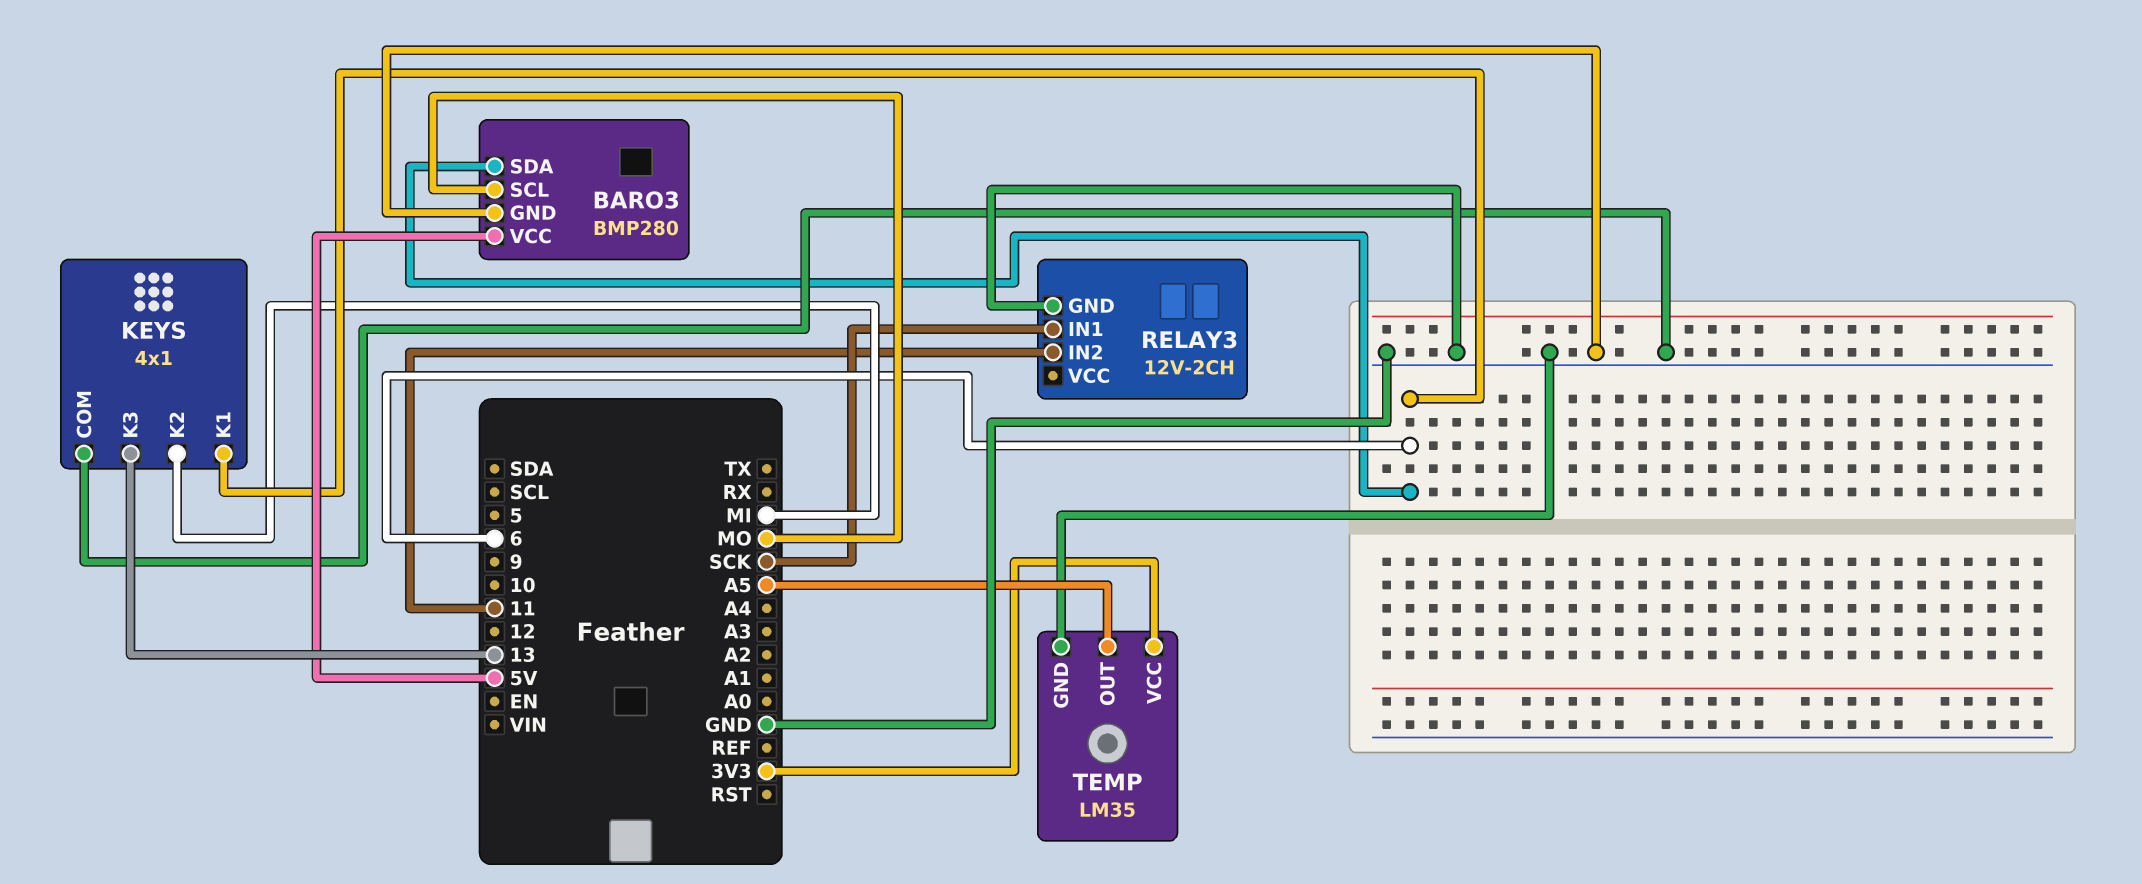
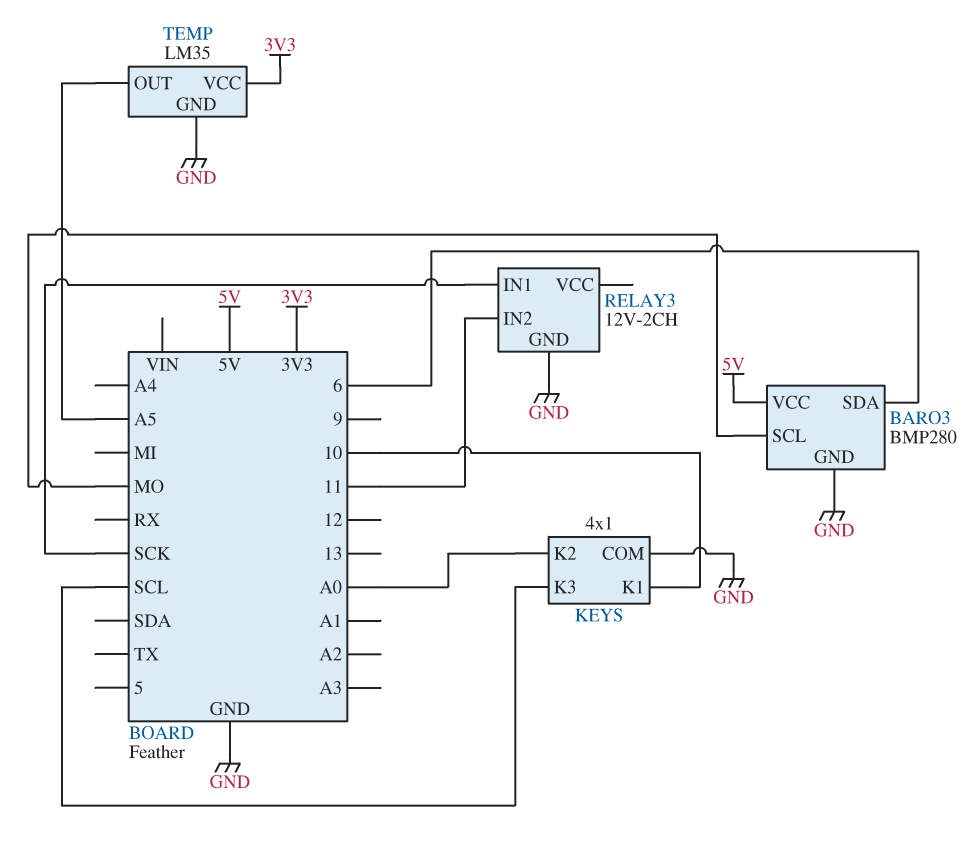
KEYS pin K1: 6 -> 10
KEYS pin K2: MI -> A0
KEYS pin K3: 13 -> SCL

